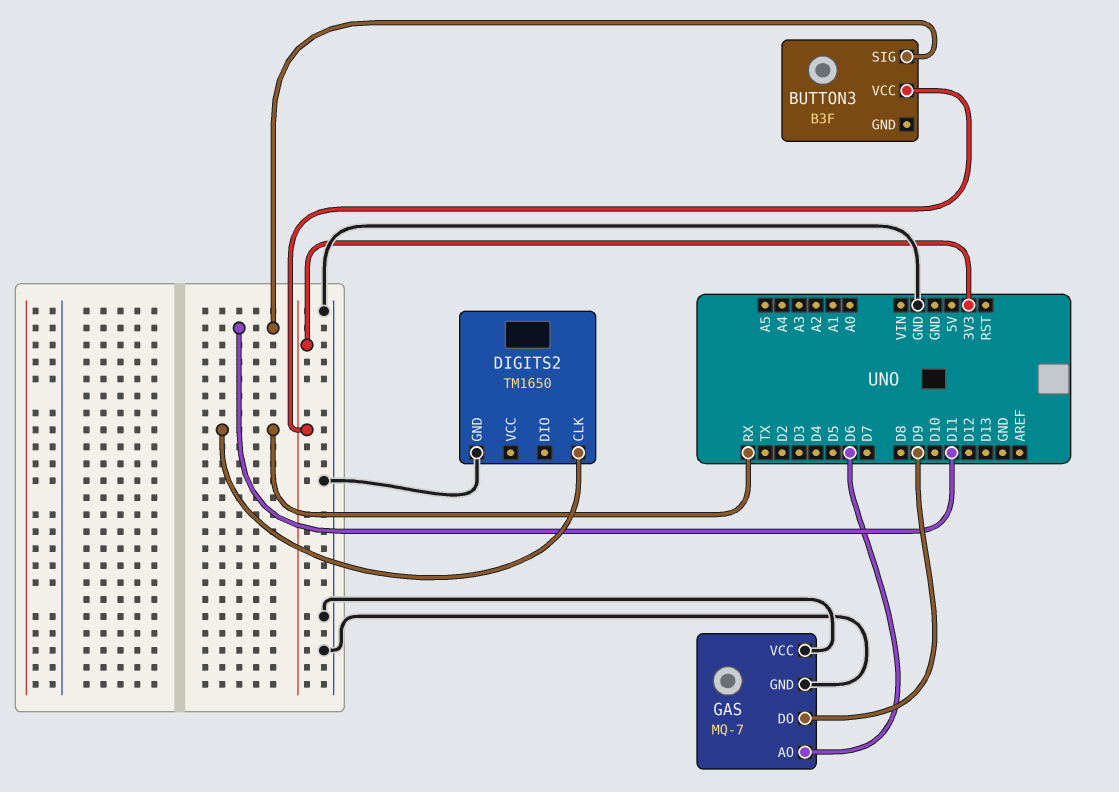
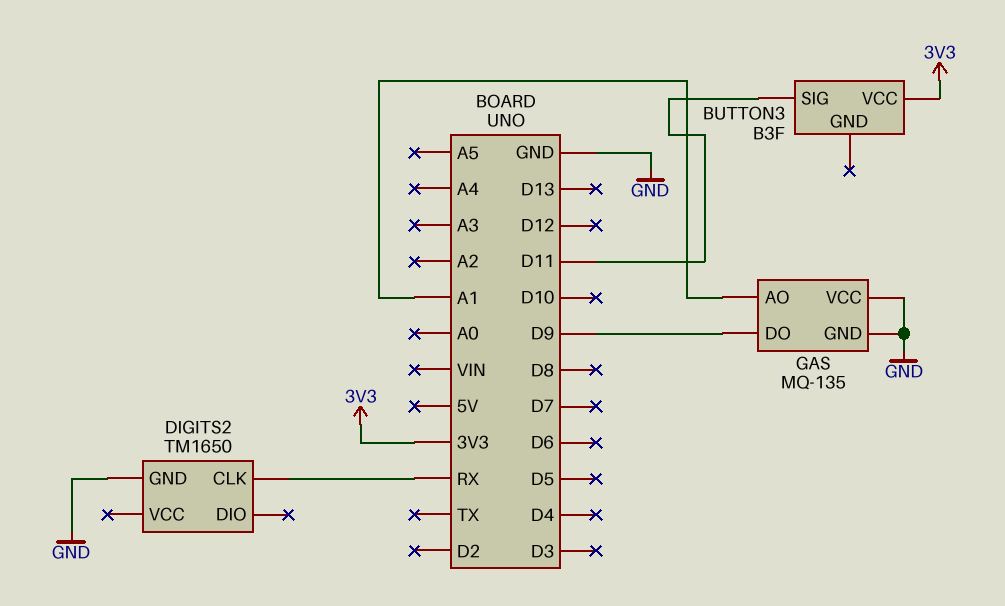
GAS: MQ-7 -> MQ-135
GAS pin AO: D6 -> A1

